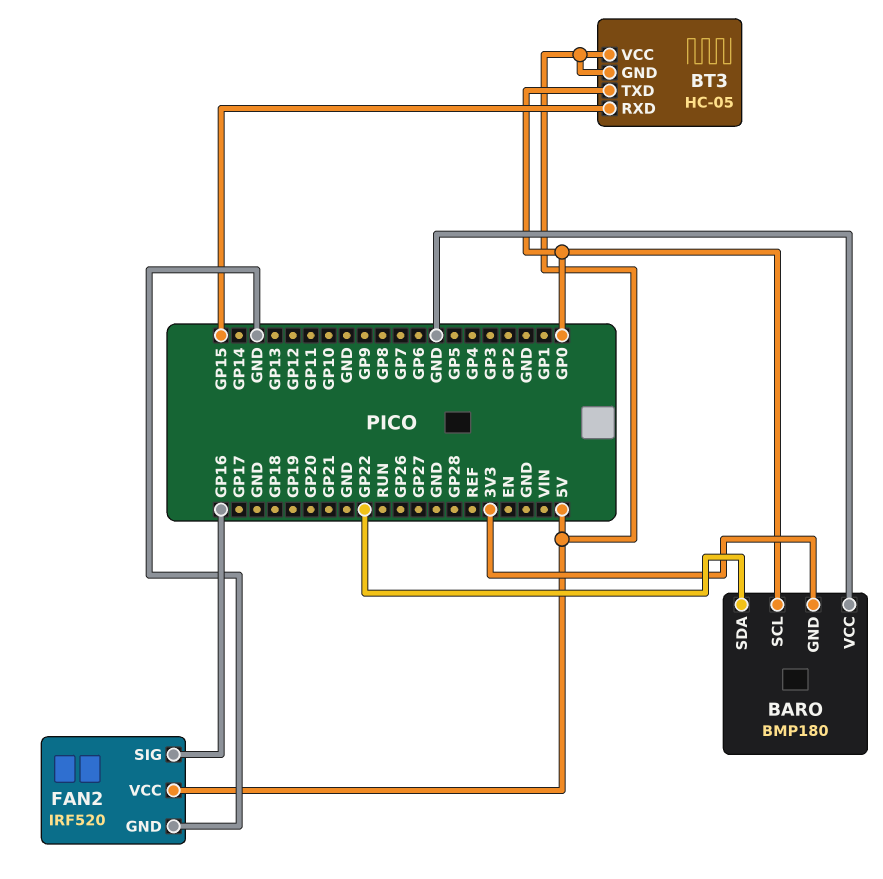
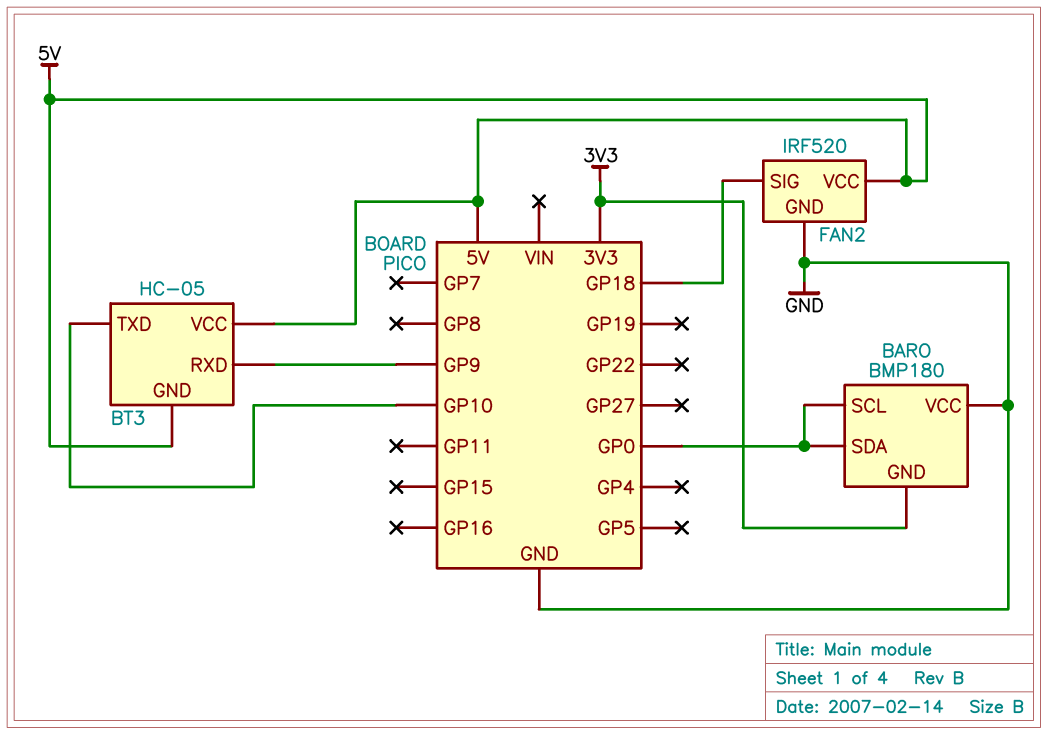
BARO pin SDA: GP22 -> GP0
BT3 pin RXD: GP15 -> GP9
BT3 pin TXD: GP0 -> GP10
FAN2 pin SIG: GP16 -> GP18

